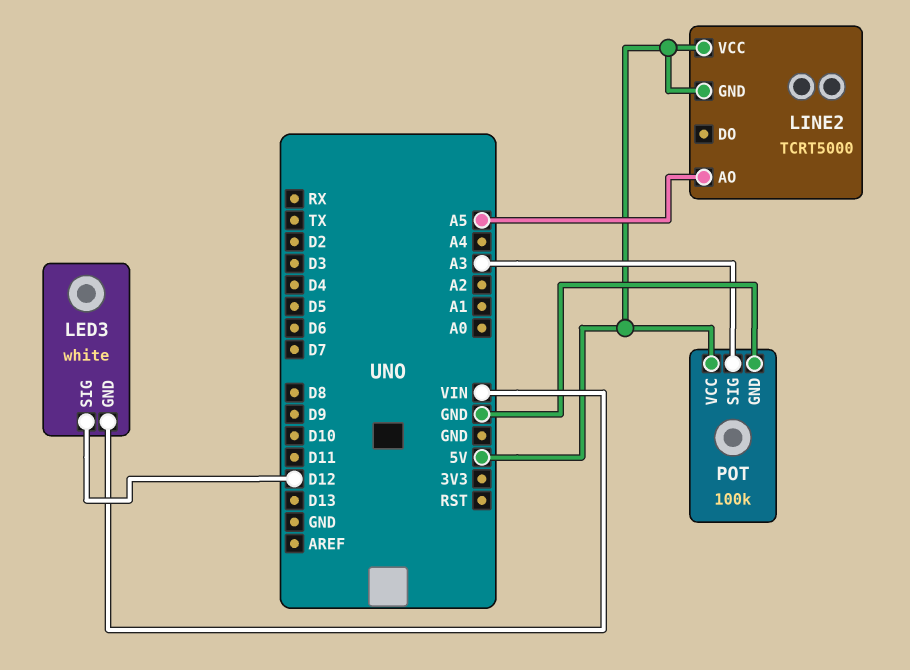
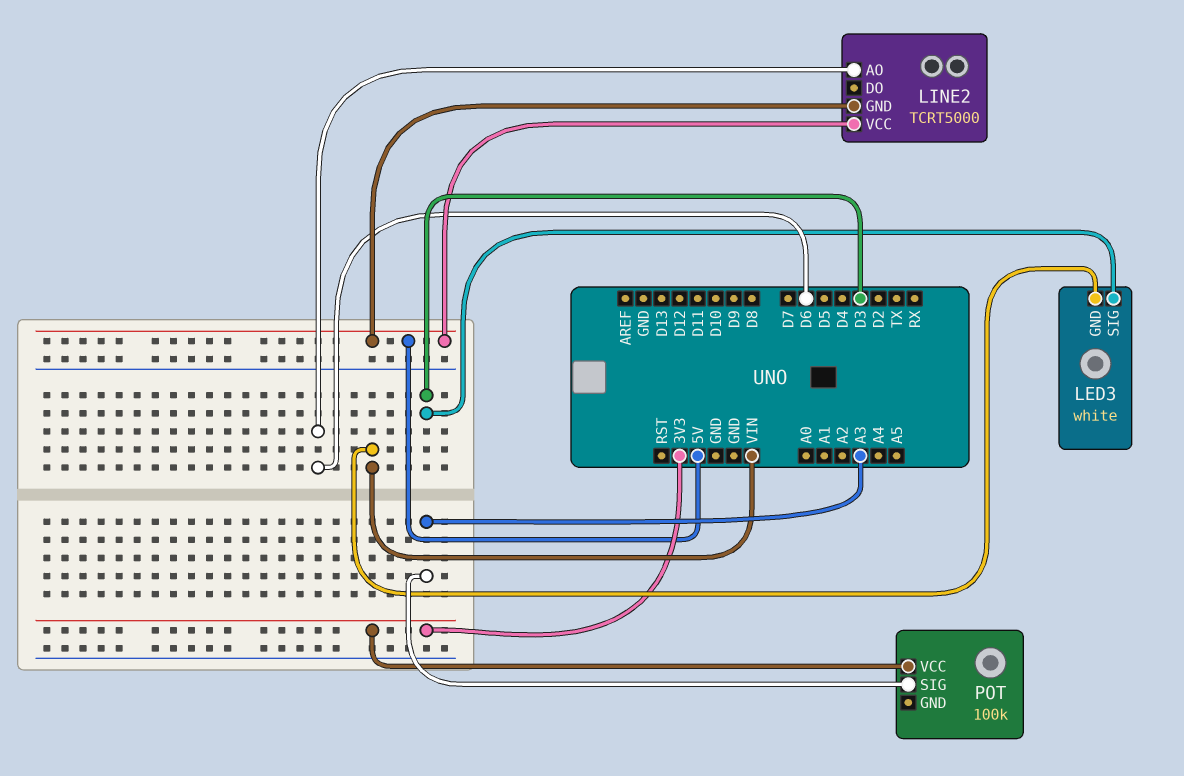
LED3 pin SIG: D12 -> D3
LINE2 pin AO: A5 -> D6
POT pin GND: GND -> none
POT pin VCC: 5V -> 3V3

